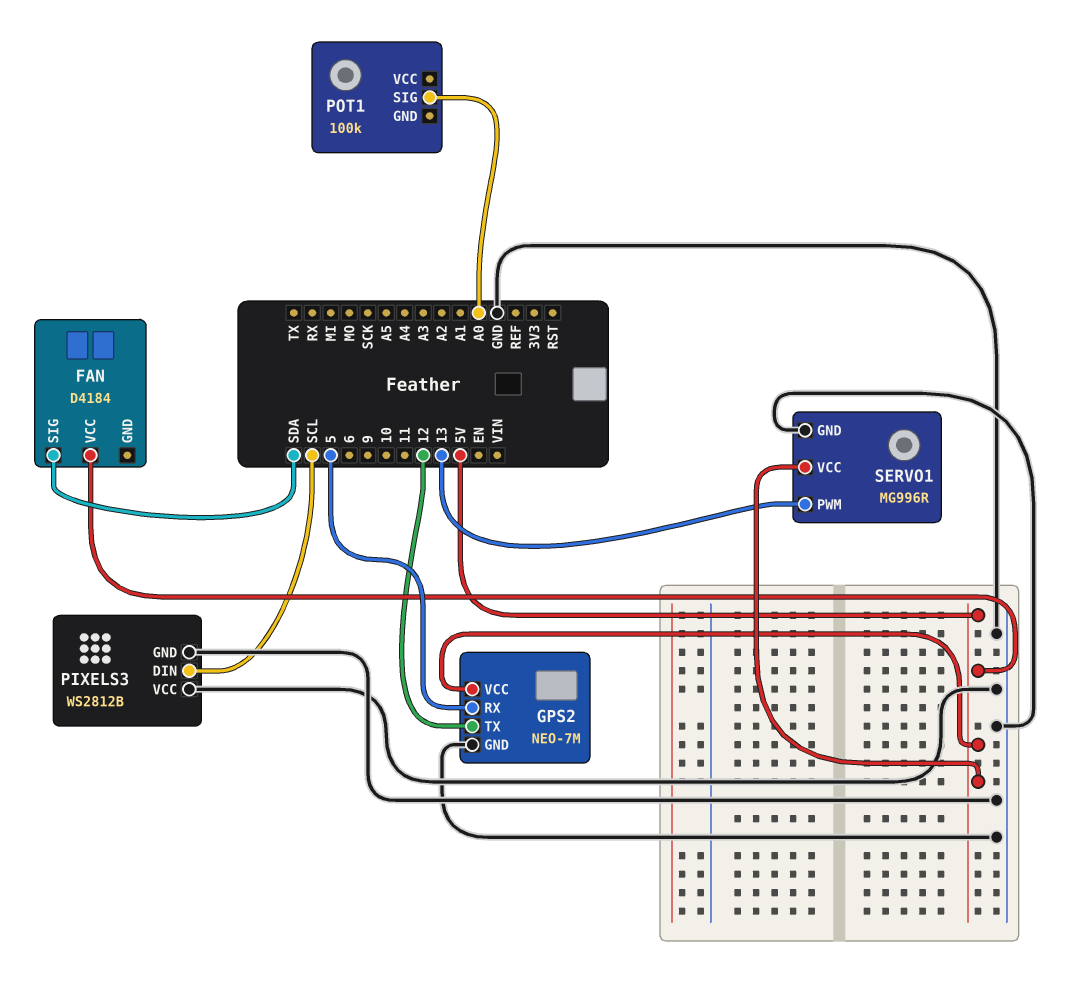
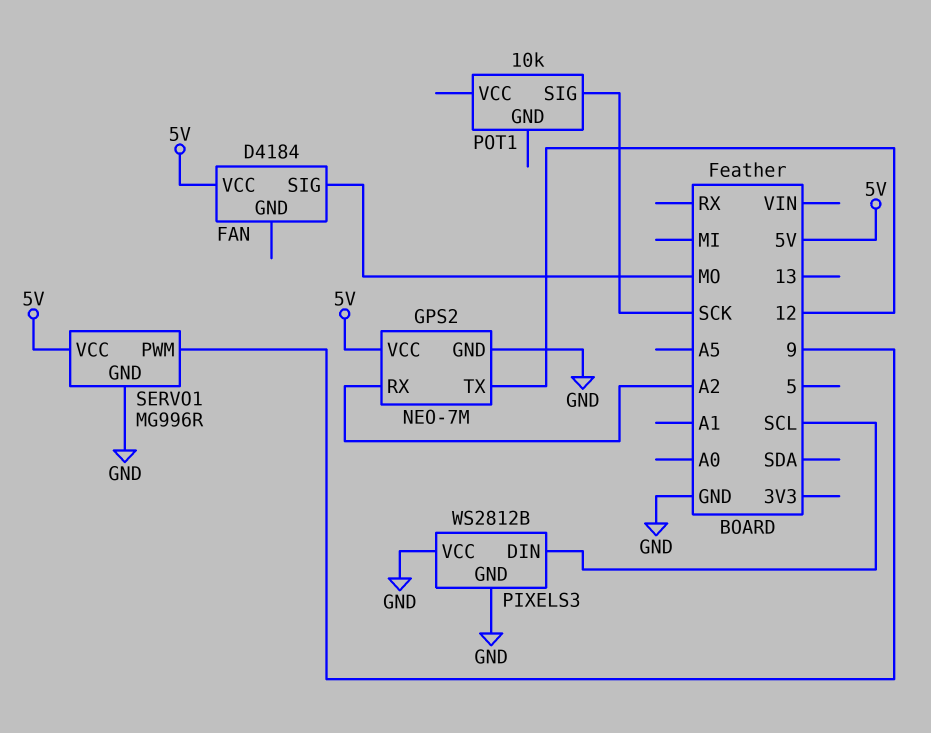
FAN pin SIG: SDA -> MO
GPS2 pin RX: 5 -> A2
POT1: 100k -> 10k
POT1 pin SIG: A0 -> SCK
SERVO1 pin PWM: 13 -> 9

